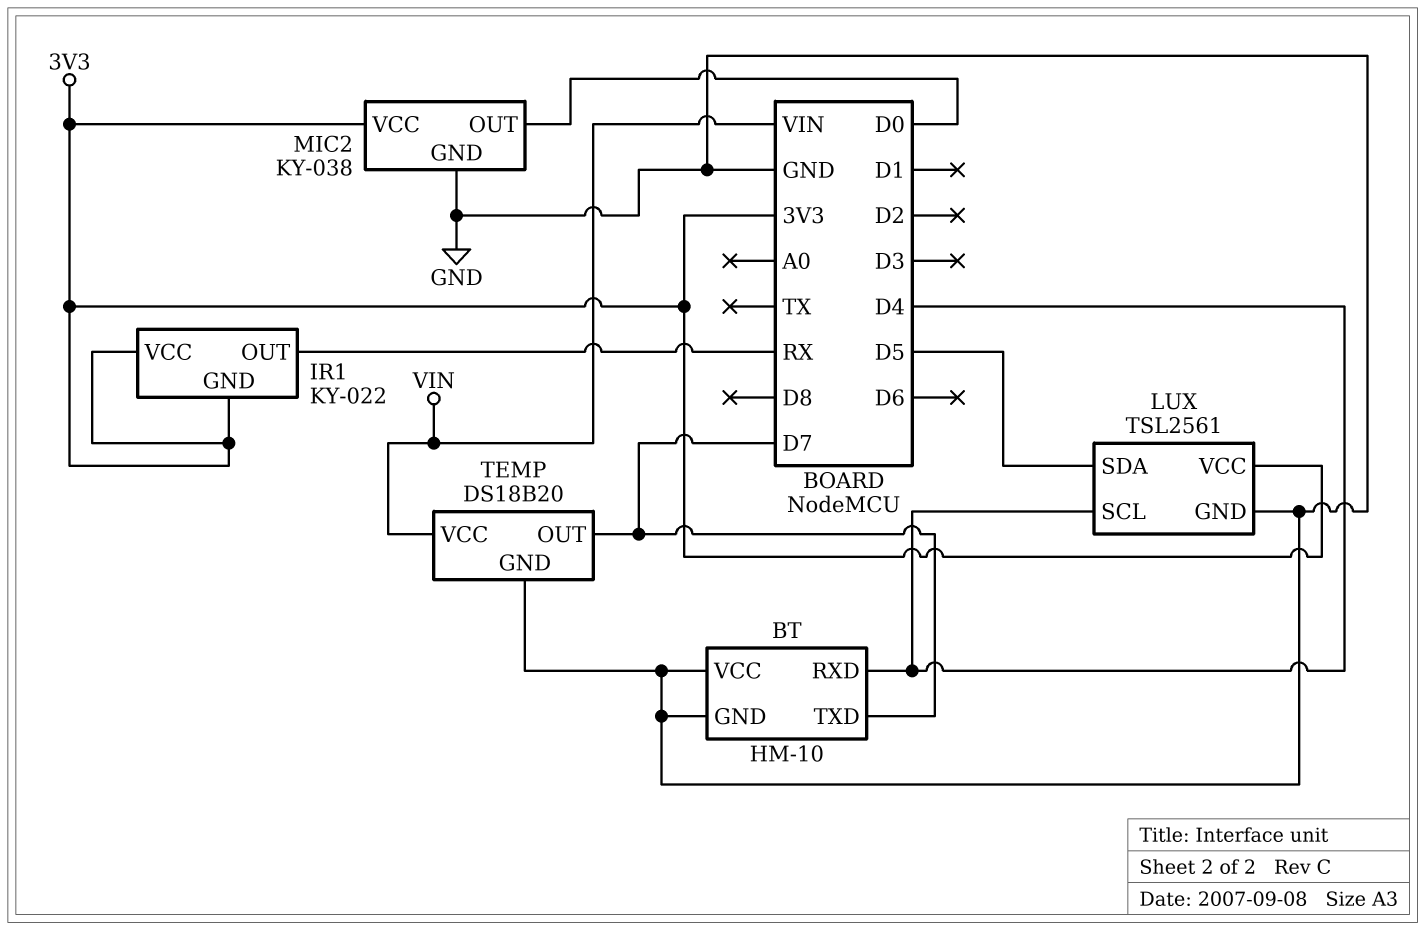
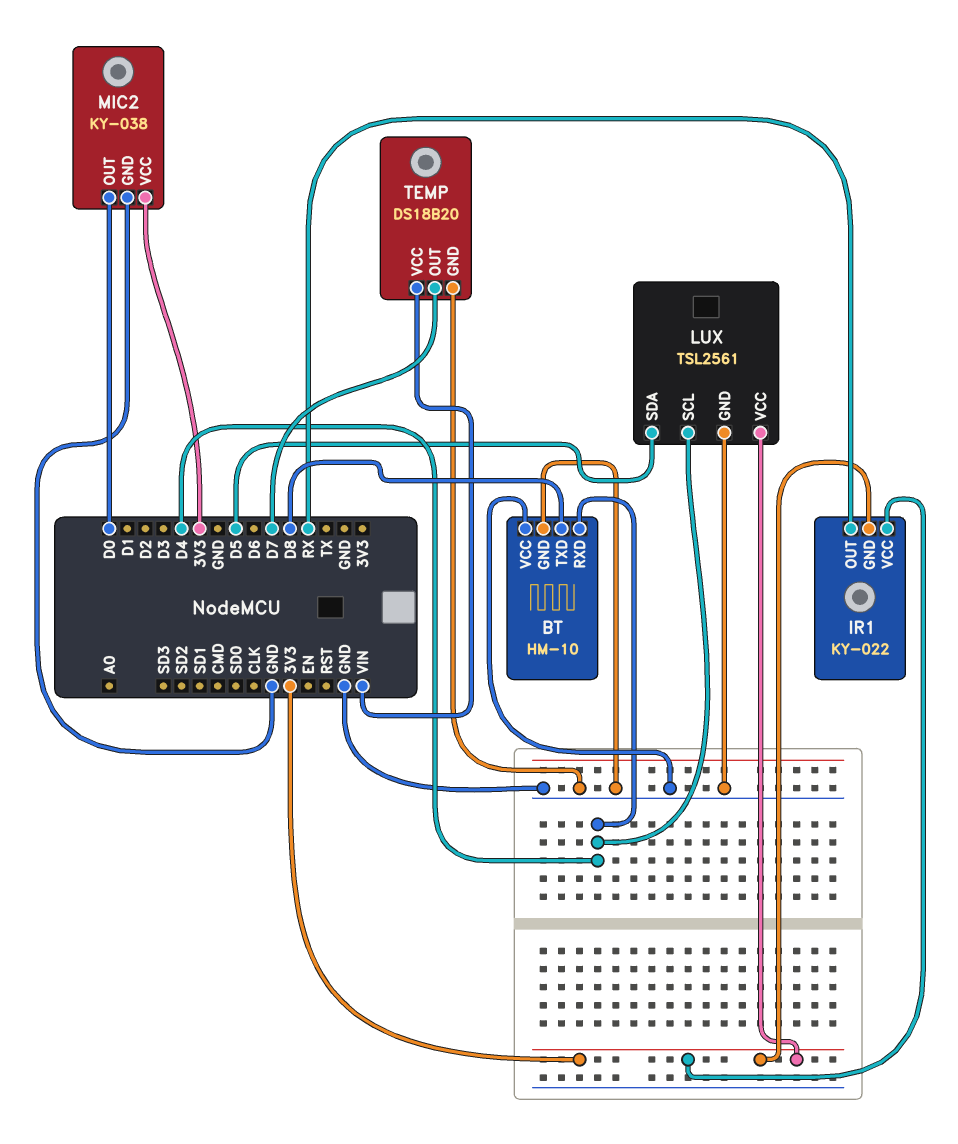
BT pin TXD: D7 -> D8

